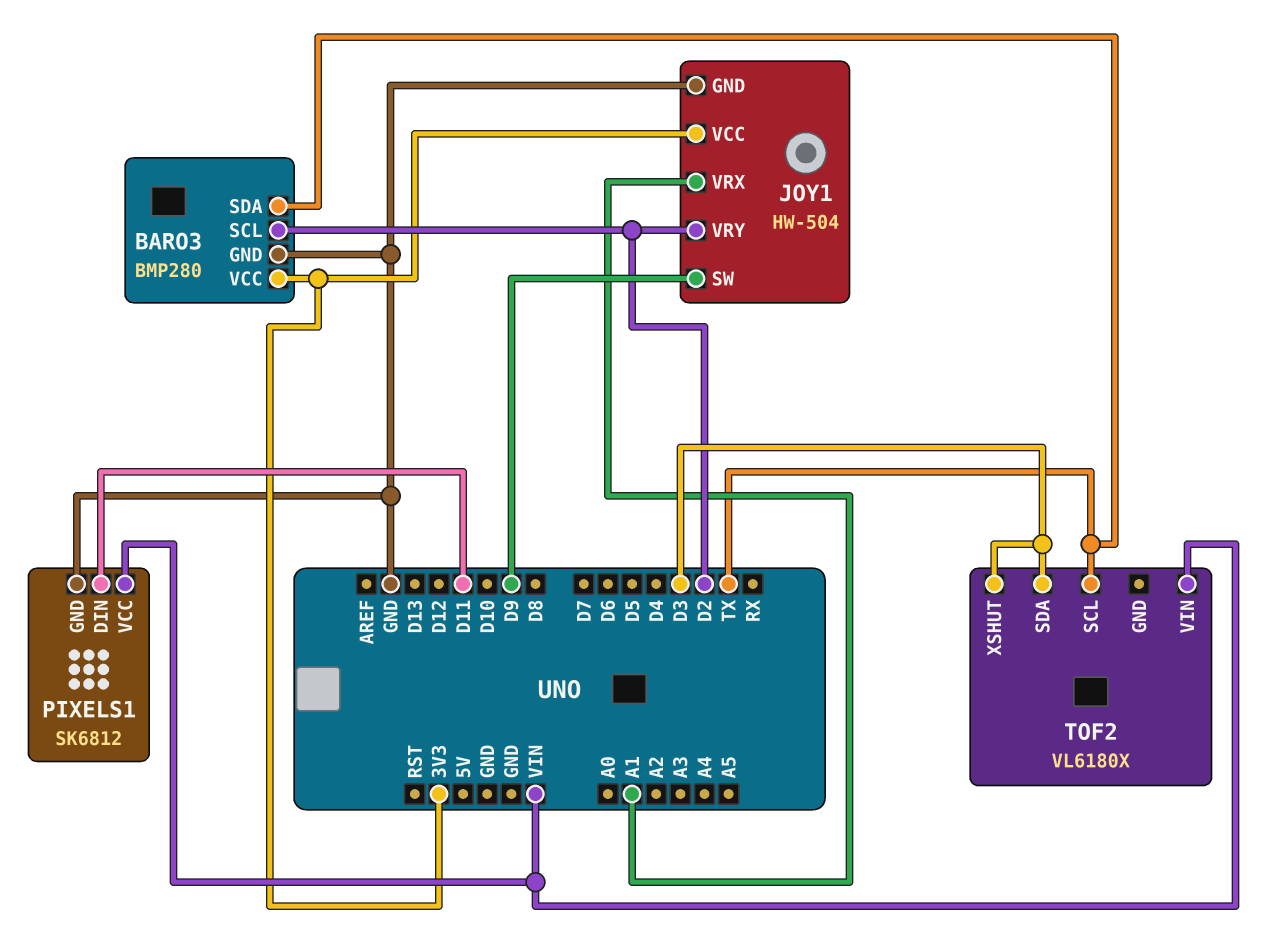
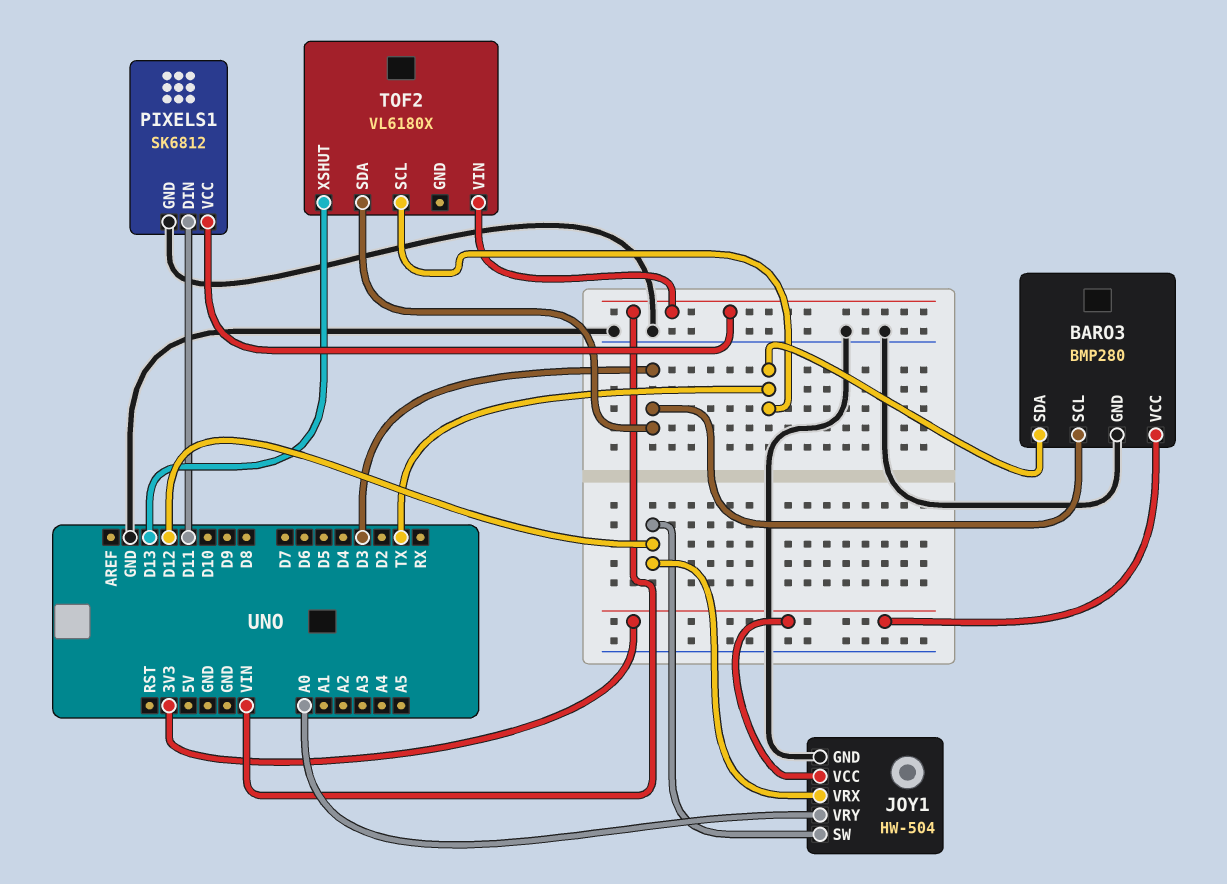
BARO3 pin SCL: D2 -> D3
JOY1 pin SW: D9 -> D12
JOY1 pin VRX: A1 -> D12
JOY1 pin VRY: D2 -> A0
TOF2 pin XSHUT: D3 -> D13

